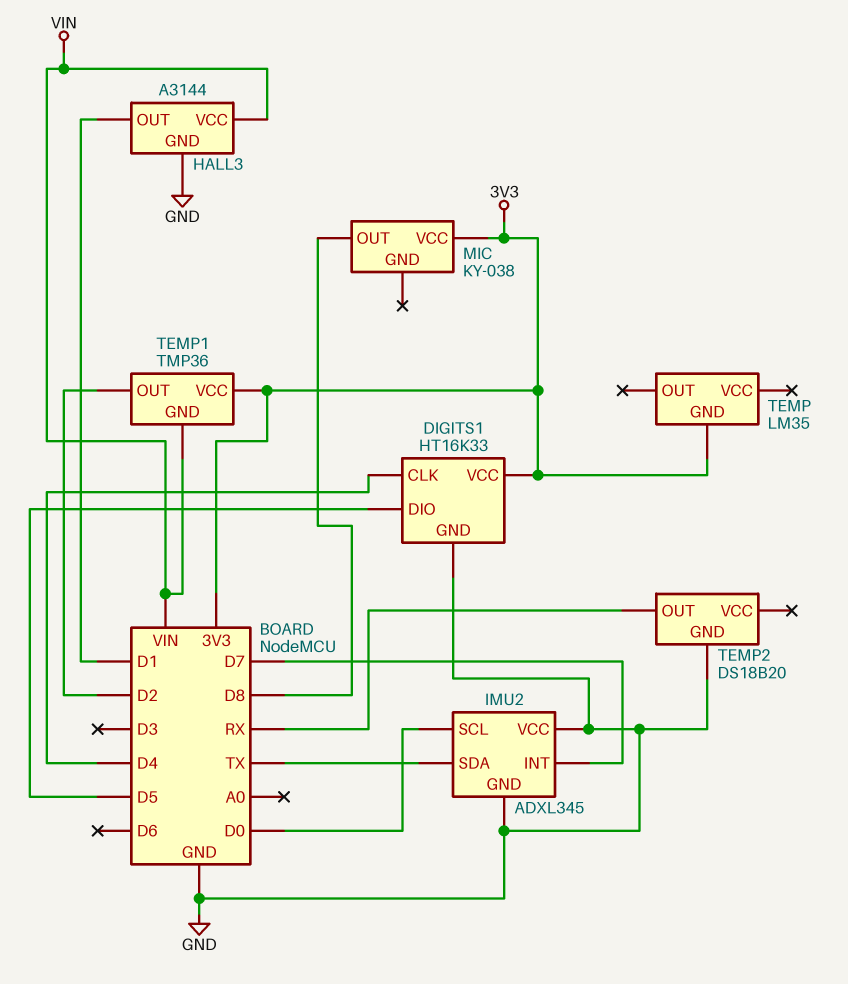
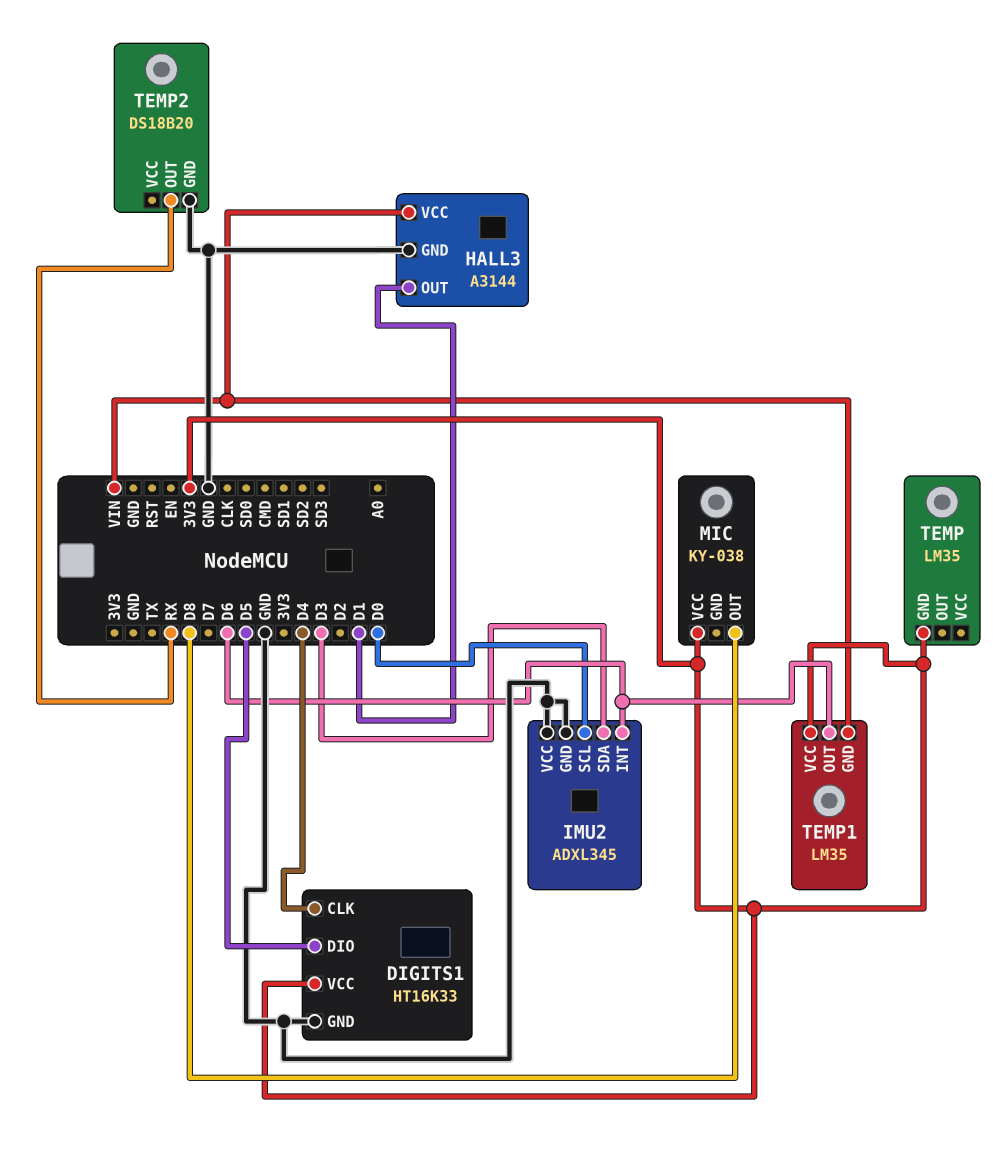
IMU2 pin INT: D7 -> D6
IMU2 pin SDA: TX -> D3
TEMP1: TMP36 -> LM35
TEMP1 pin OUT: D2 -> D6

